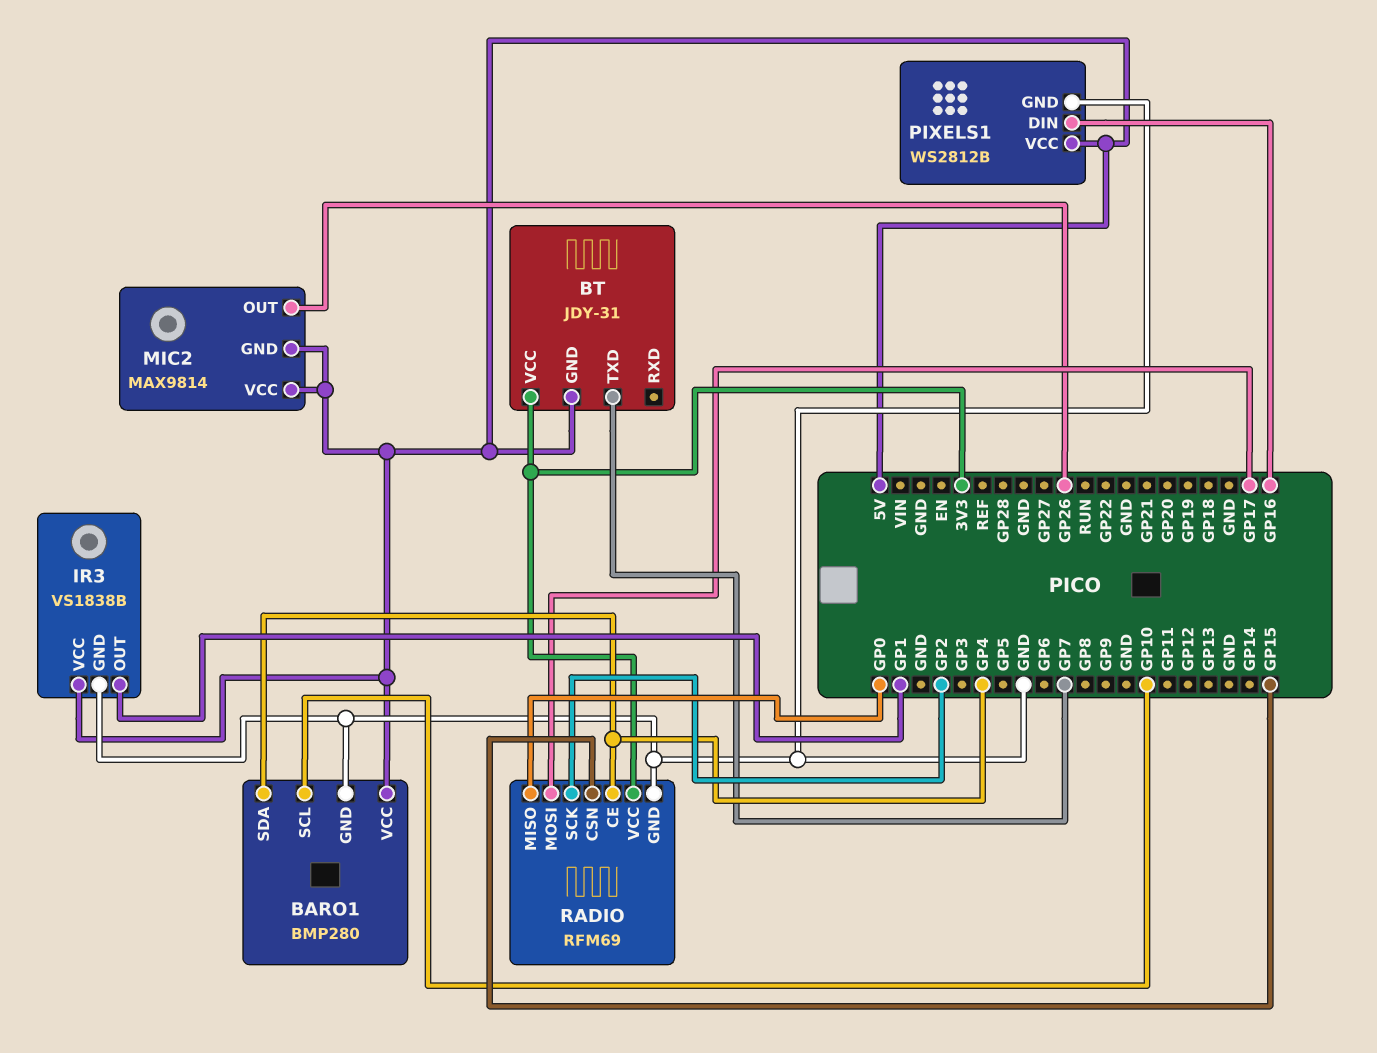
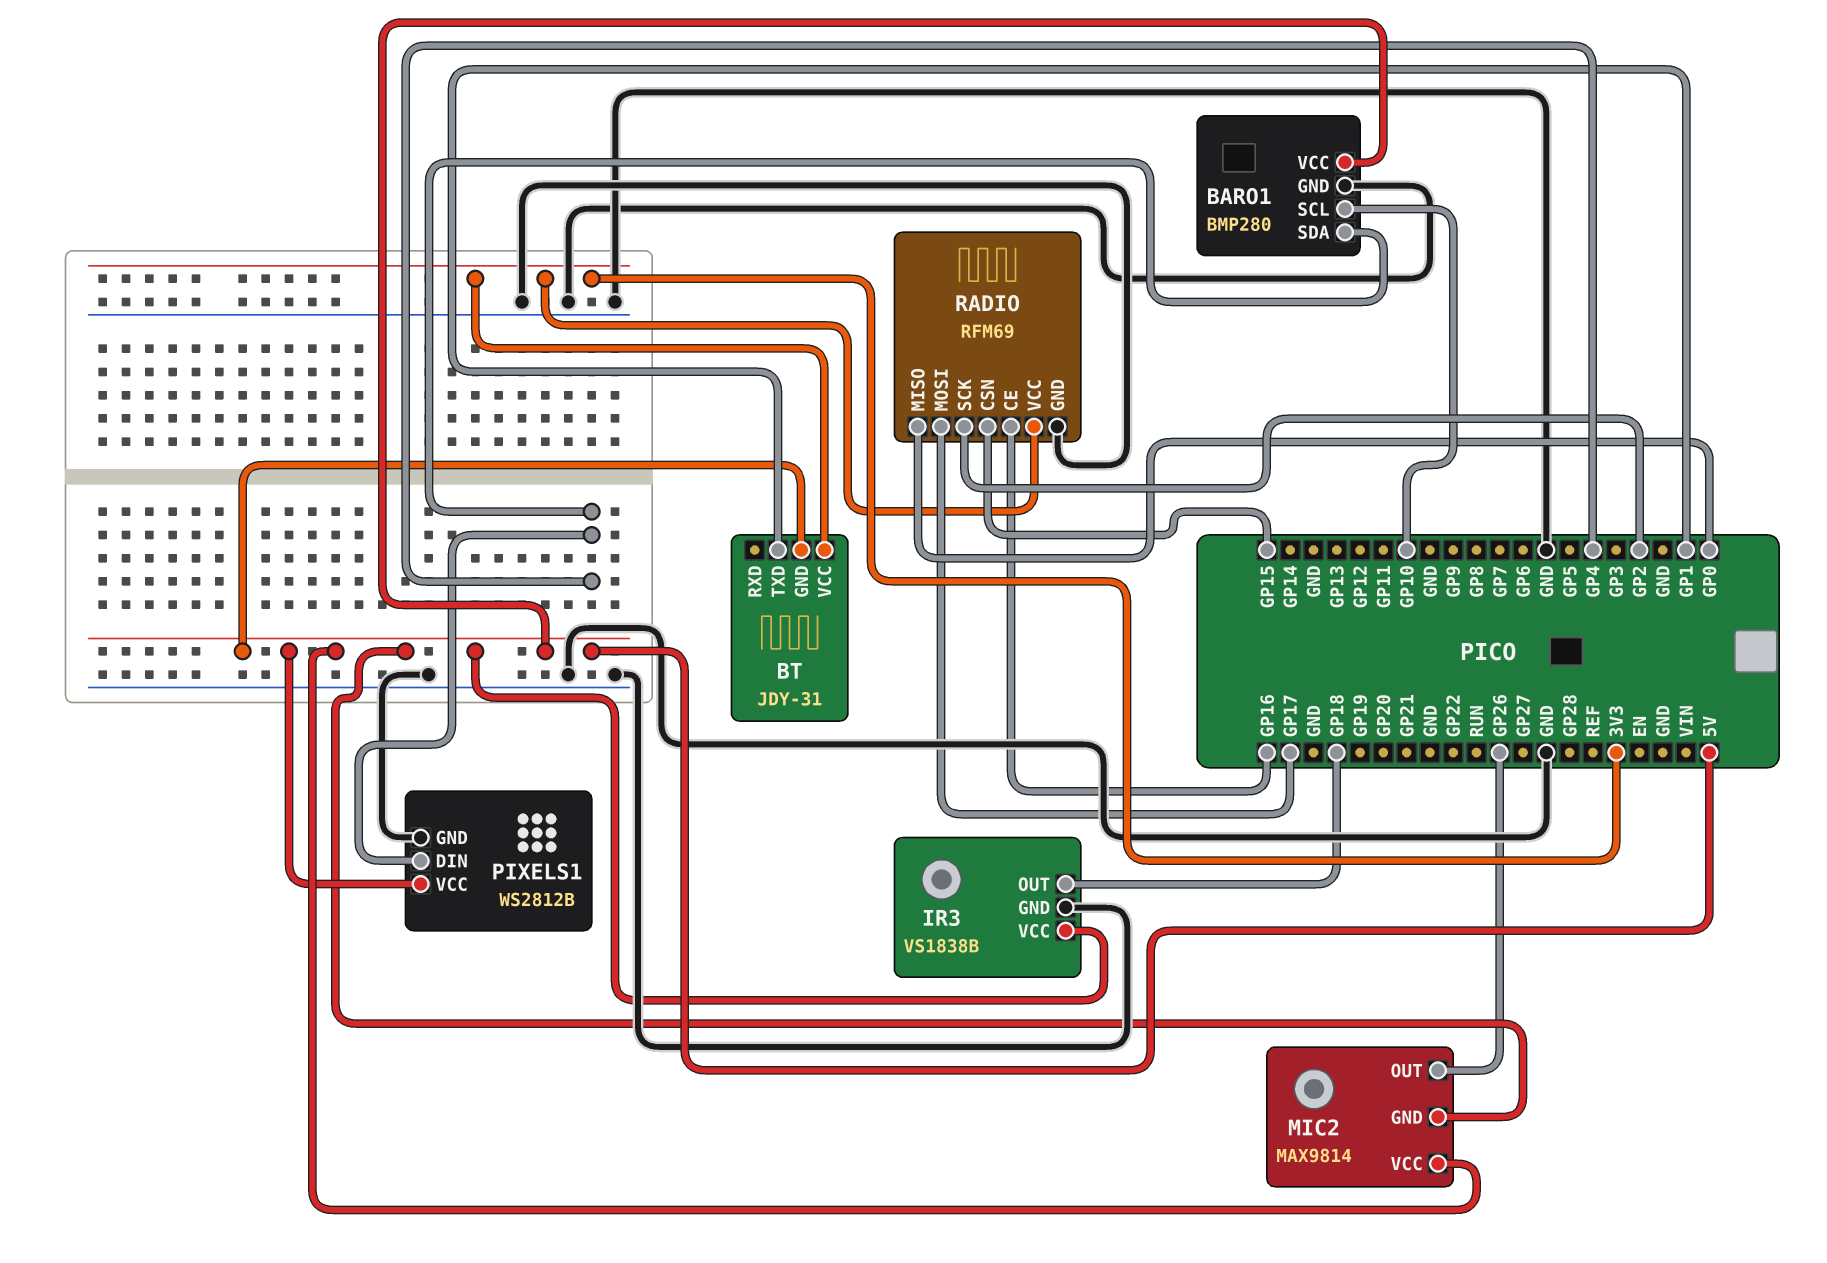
BT pin TXD: GP7 -> GP1
IR3 pin OUT: GP1 -> GP18
PIXELS1 pin DIN: GP16 -> GP4
RADIO pin CE: GP4 -> GP16

